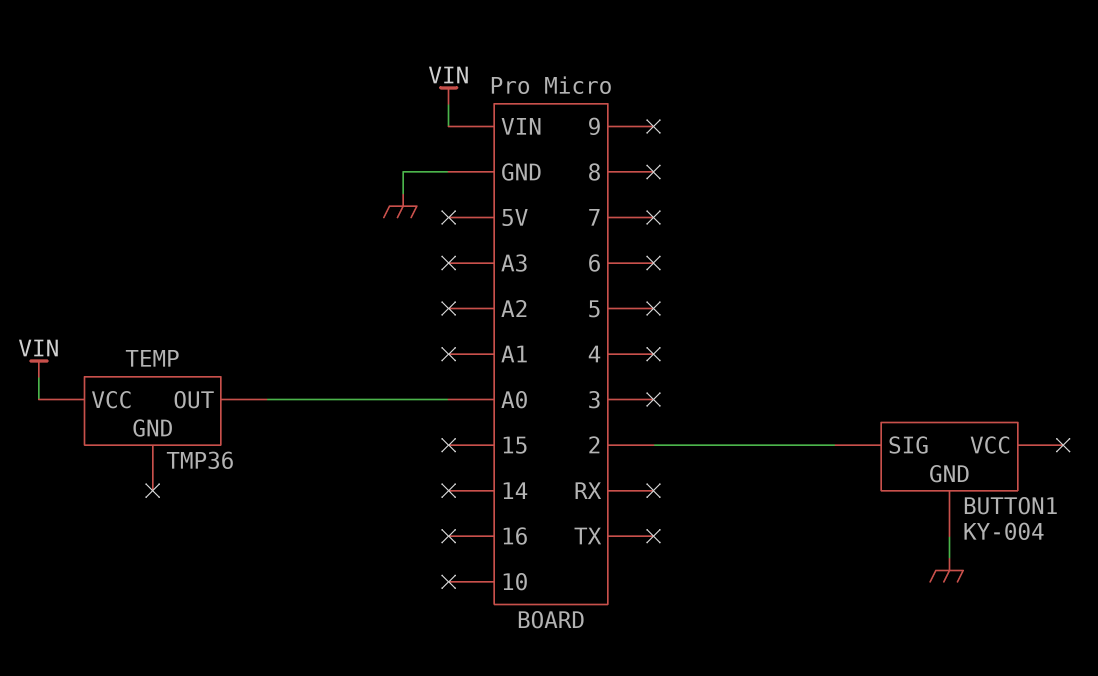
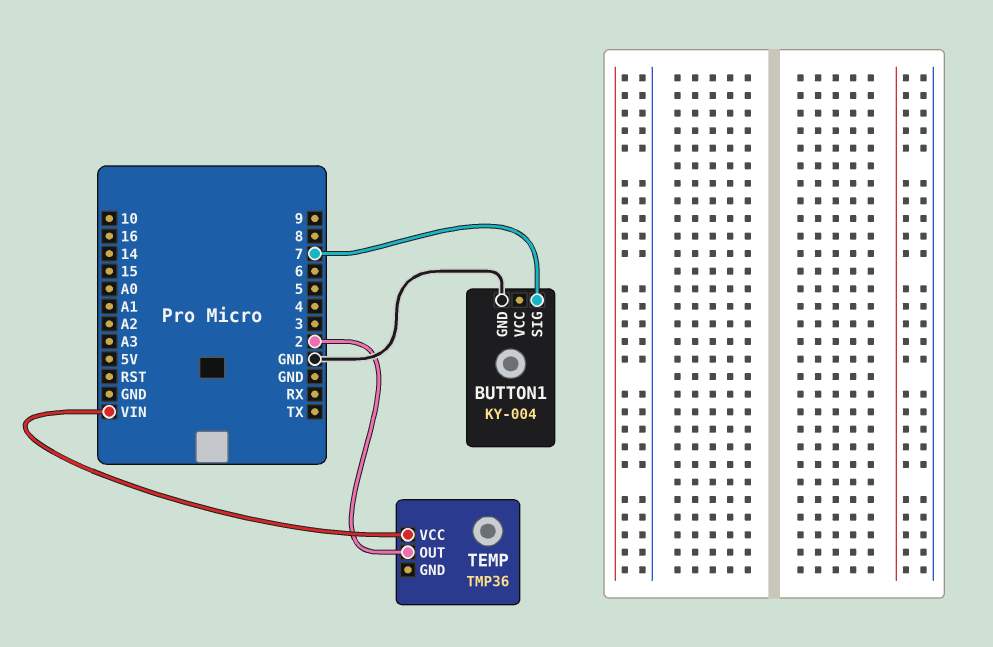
BUTTON1 pin SIG: 2 -> 7
TEMP pin OUT: A0 -> 2

